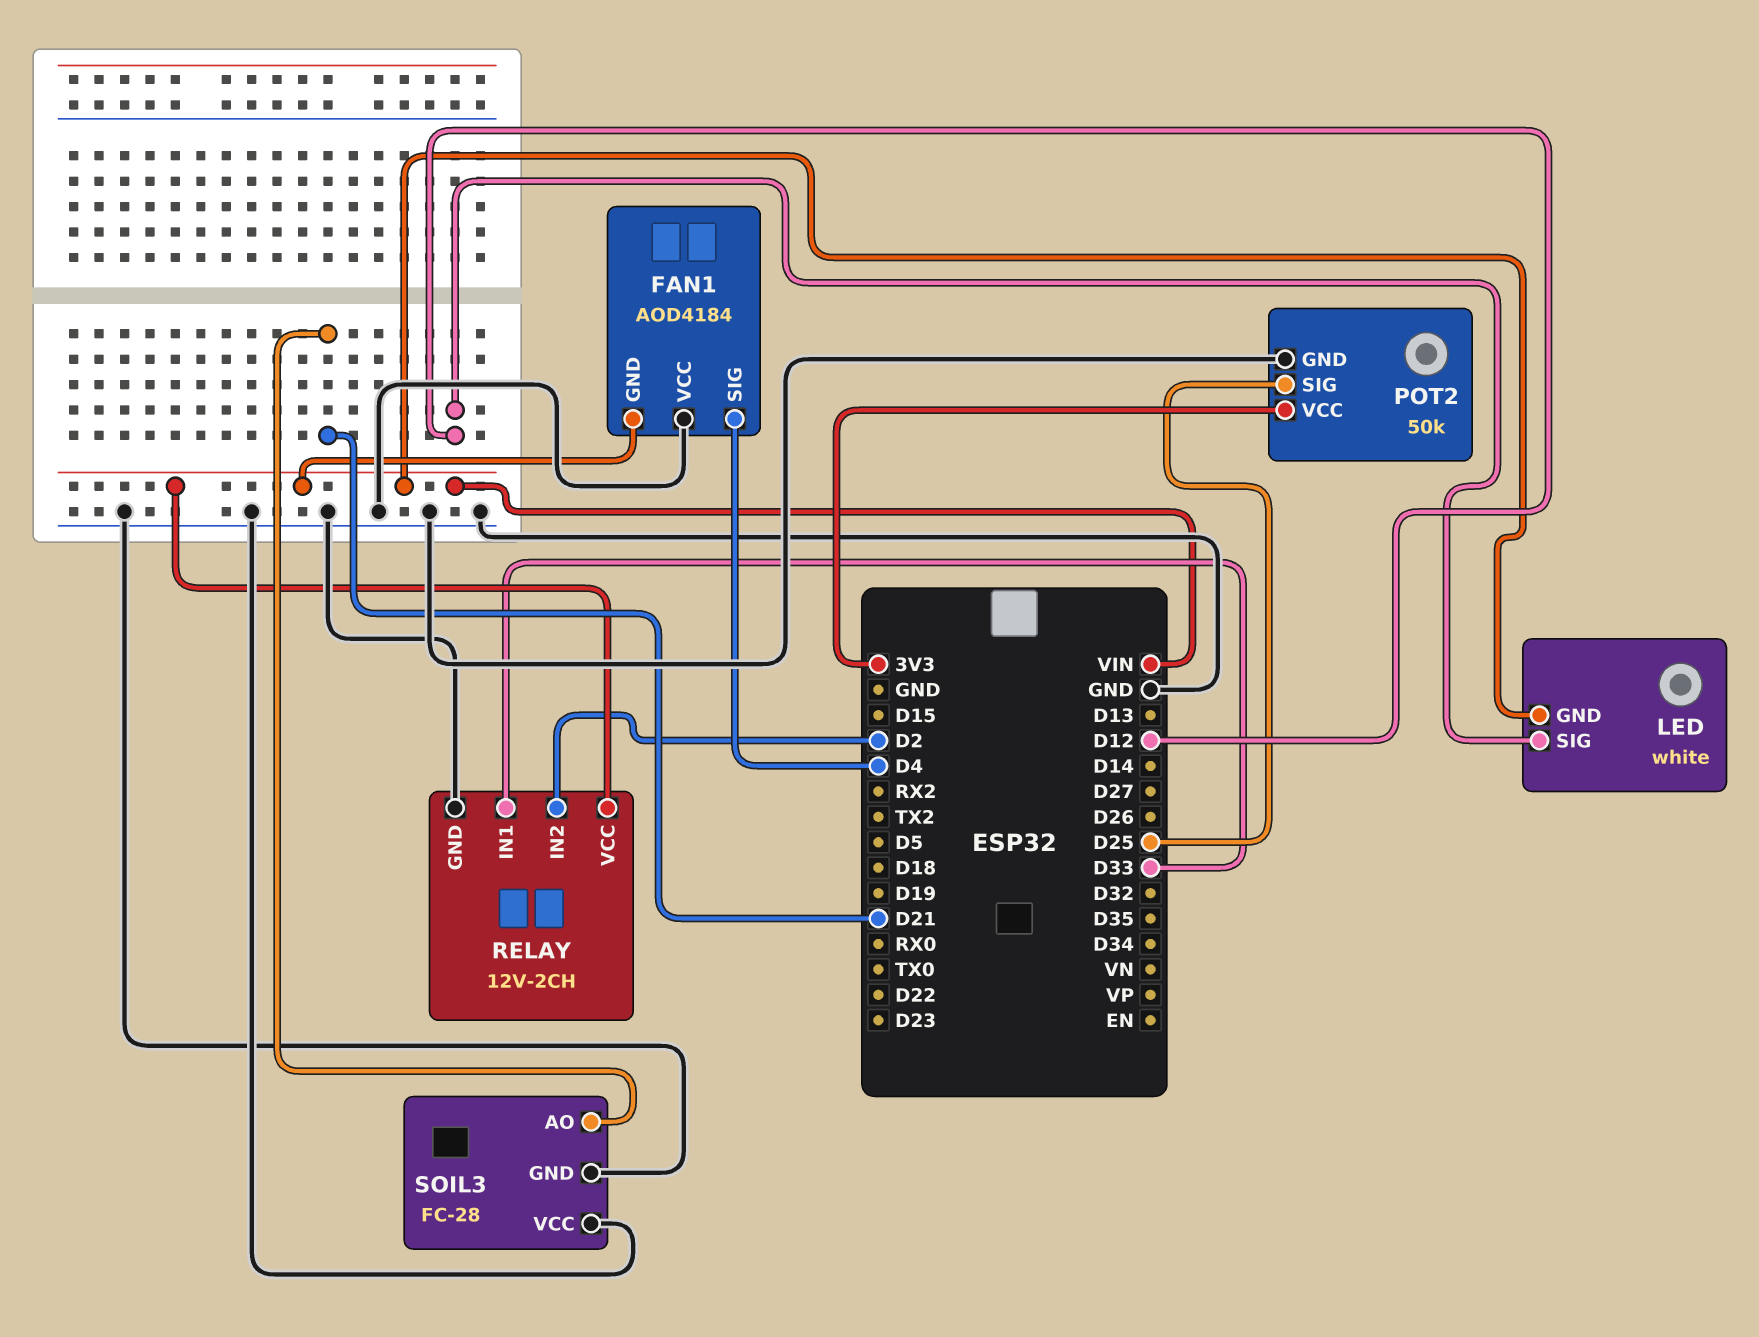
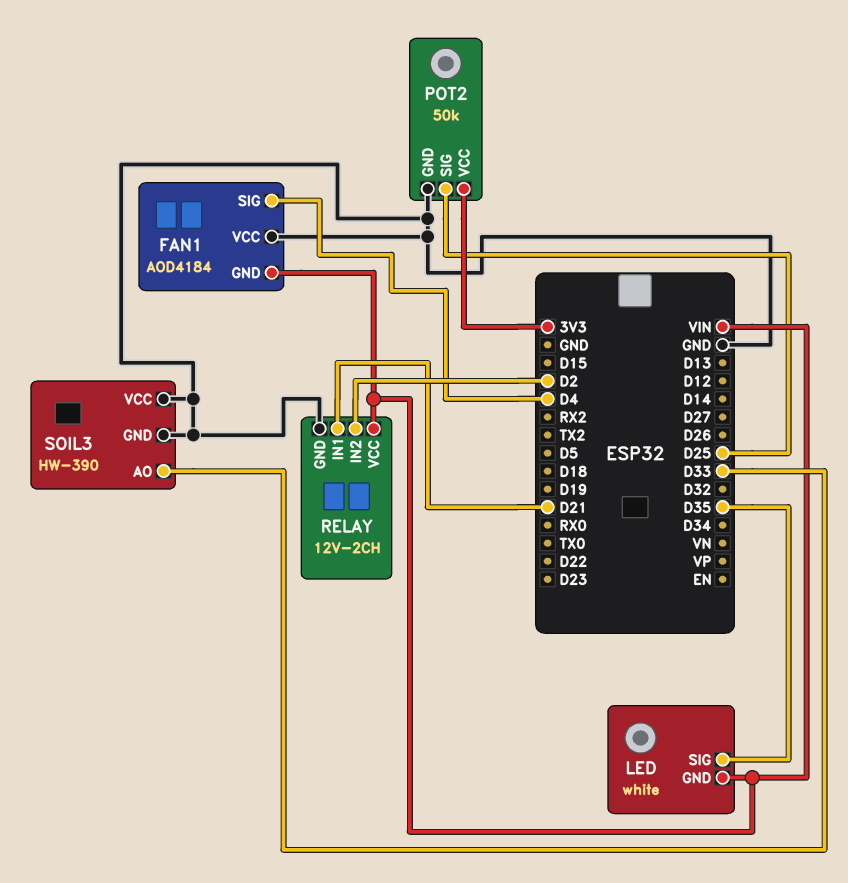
LED pin SIG: D12 -> D35
RELAY pin IN1: D33 -> D21
SOIL3: FC-28 -> HW-390
SOIL3 pin AO: D21 -> D33

